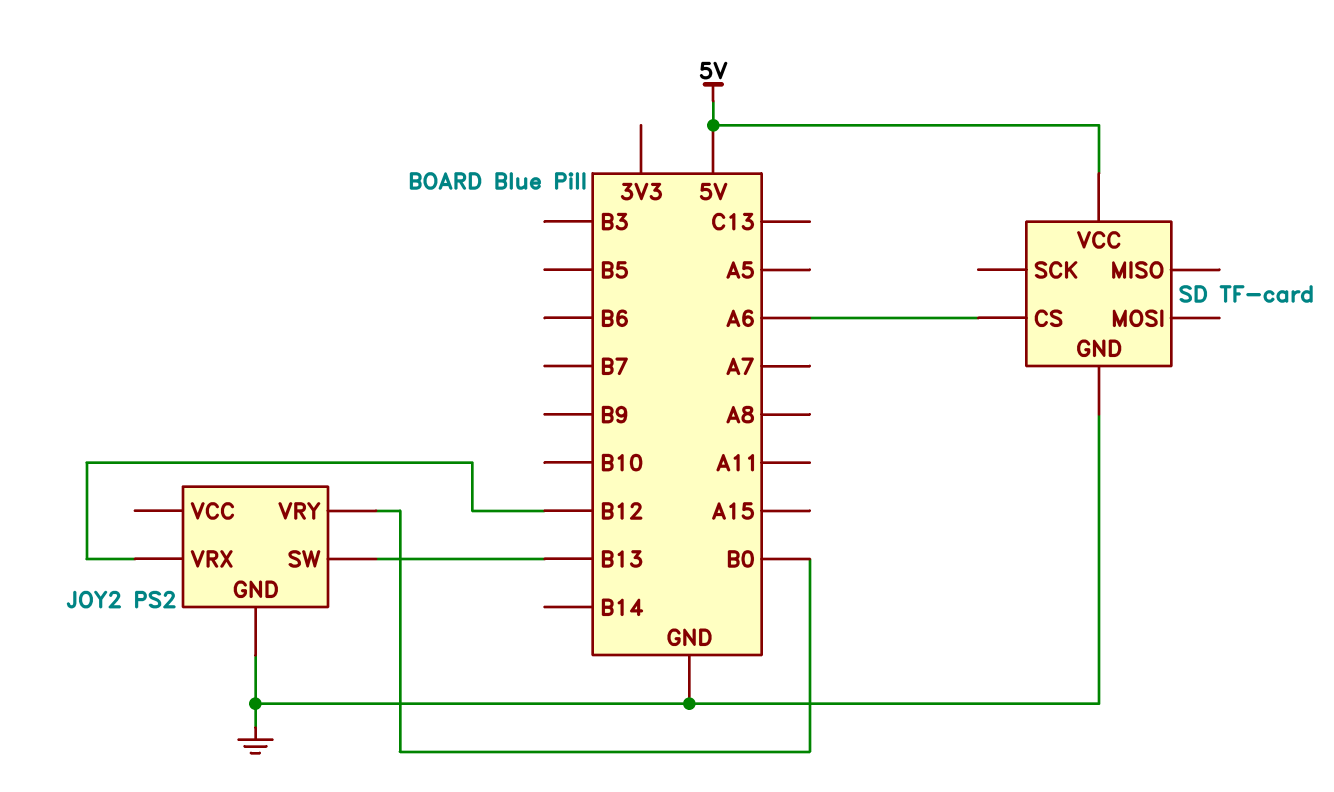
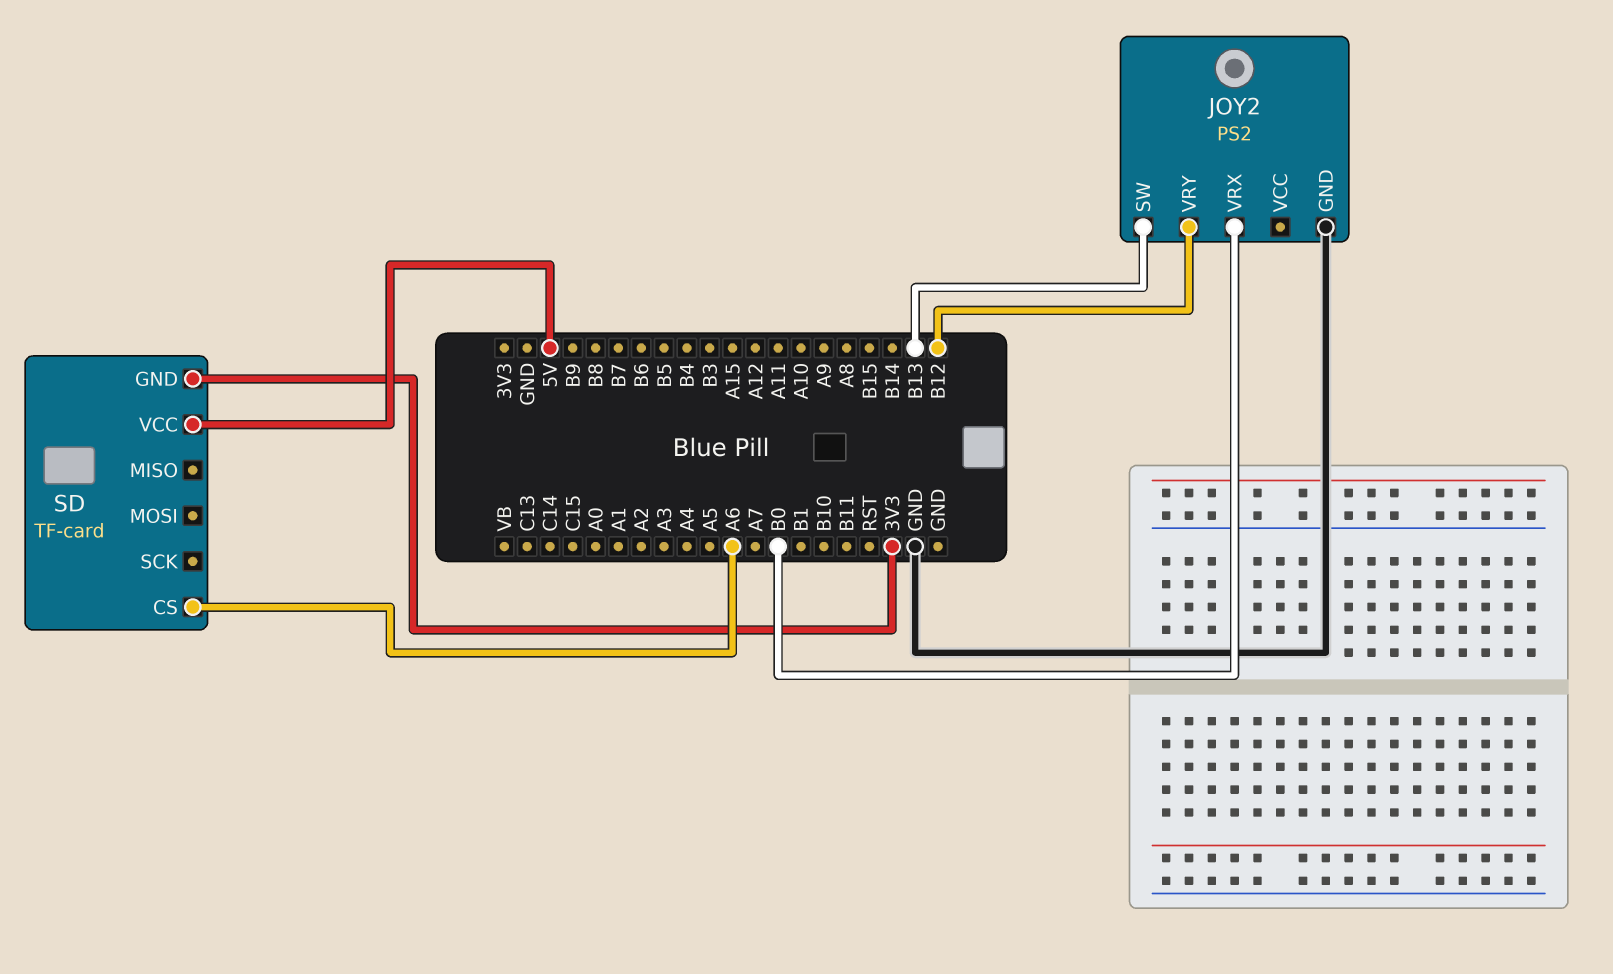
JOY2 pin VRX: B12 -> B0
JOY2 pin VRY: B0 -> B12
SD pin GND: GND -> 3V3

